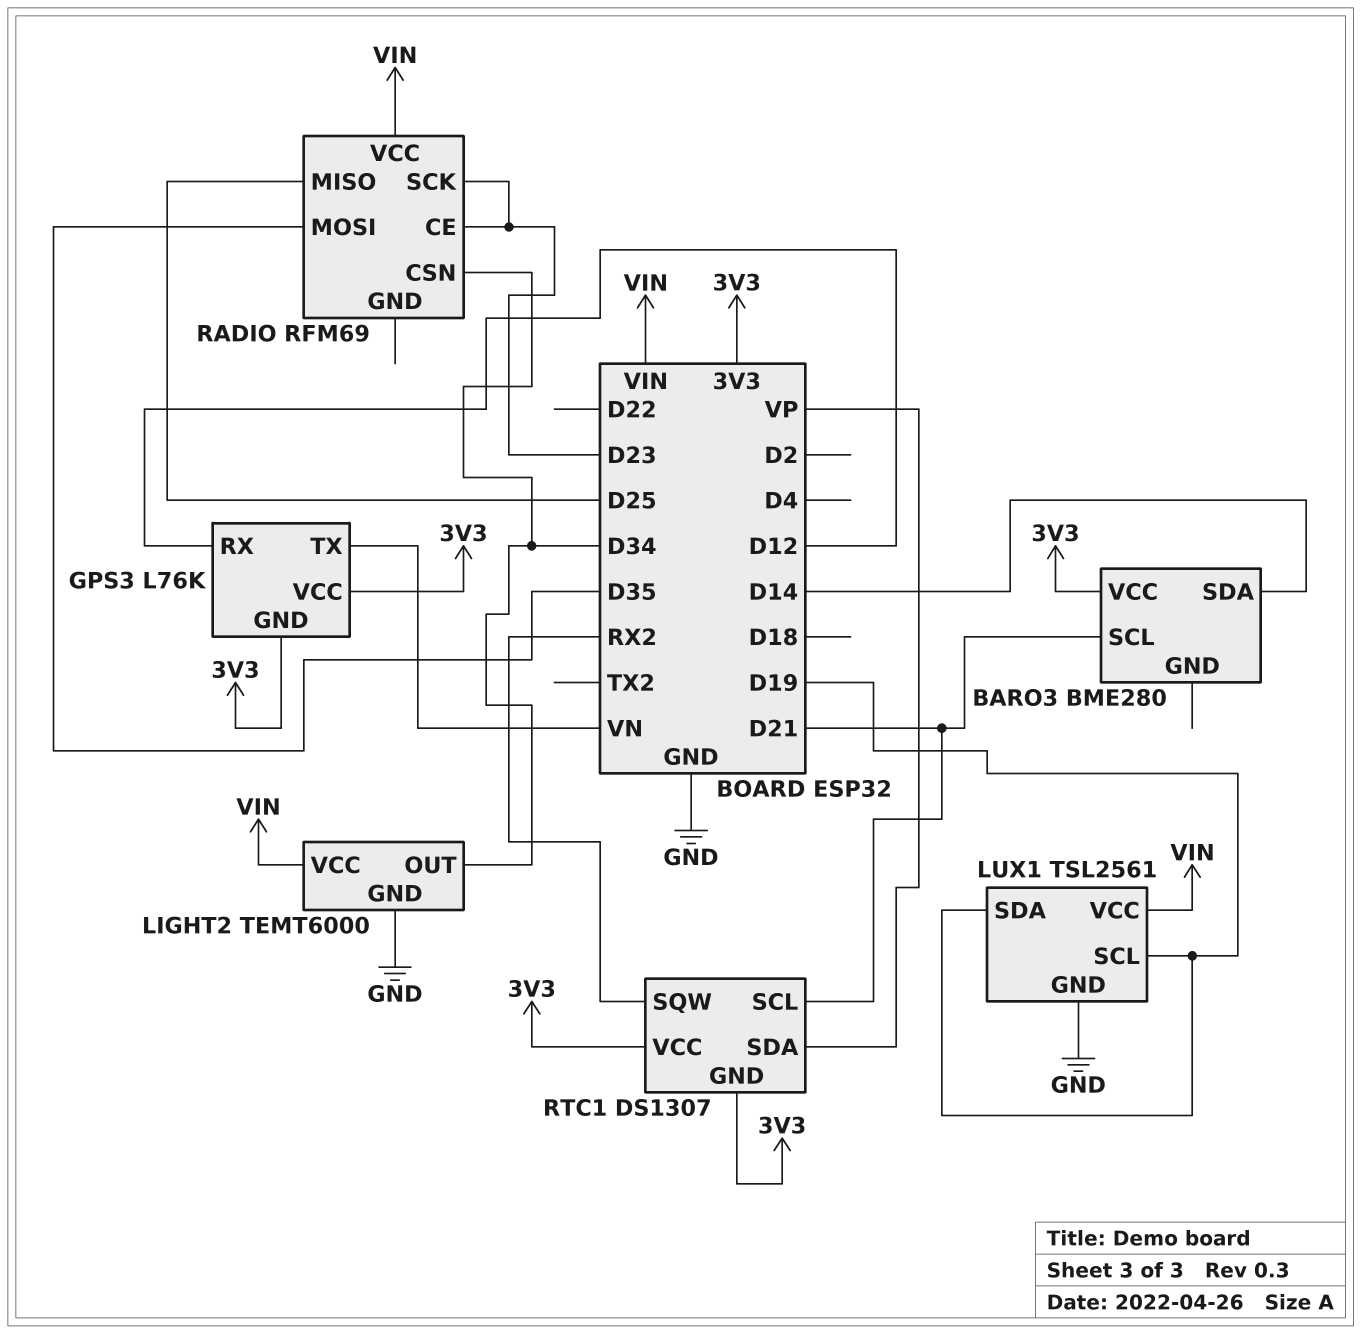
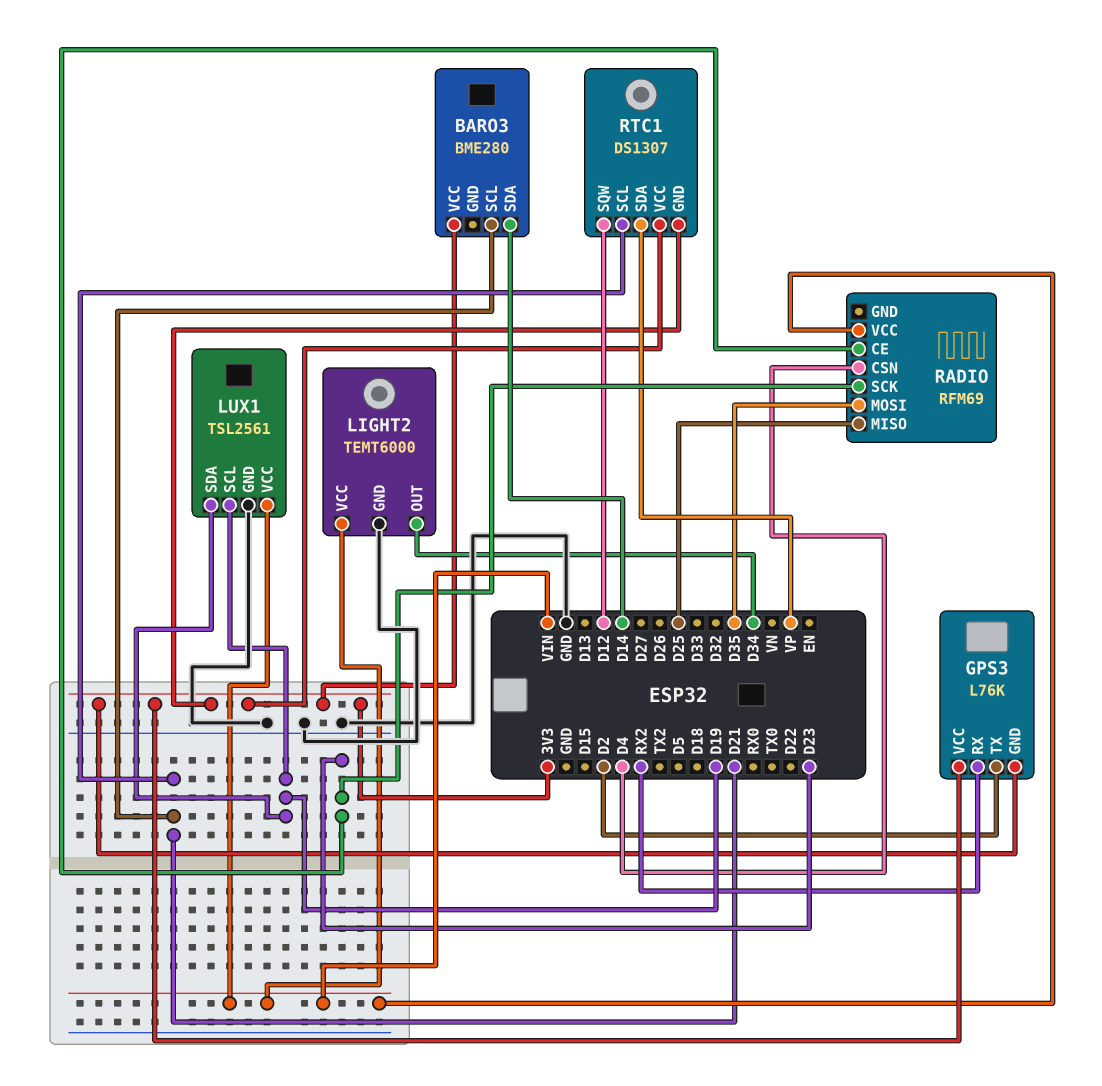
GPS3 pin RX: D12 -> RX2
GPS3 pin TX: VN -> D2
RADIO pin CSN: D34 -> D4
RTC1 pin SQW: RX2 -> D12

